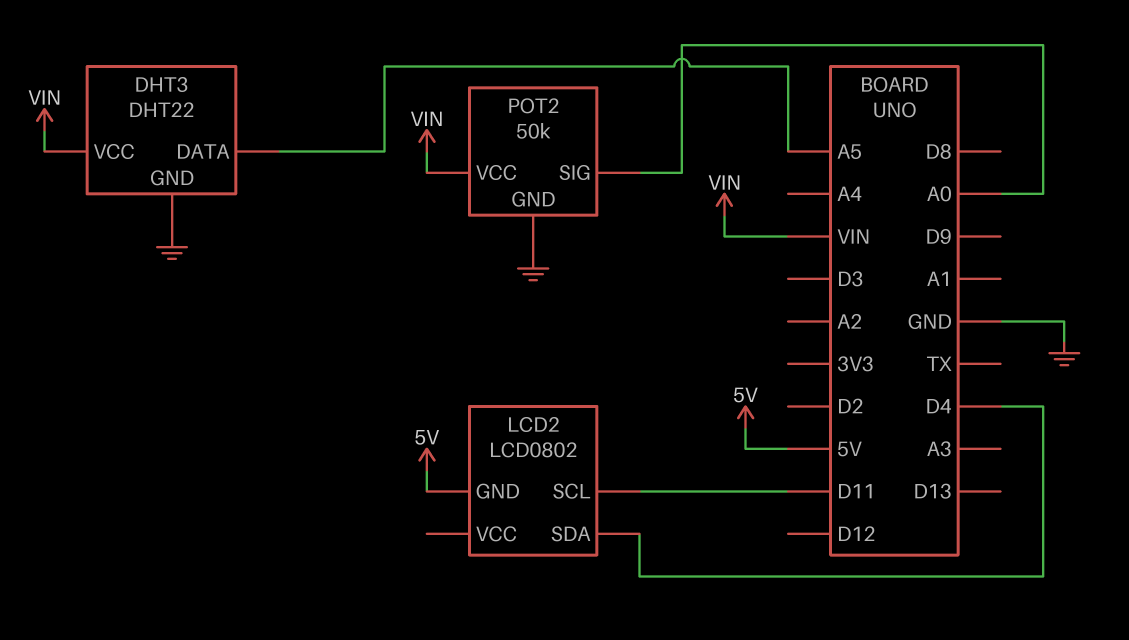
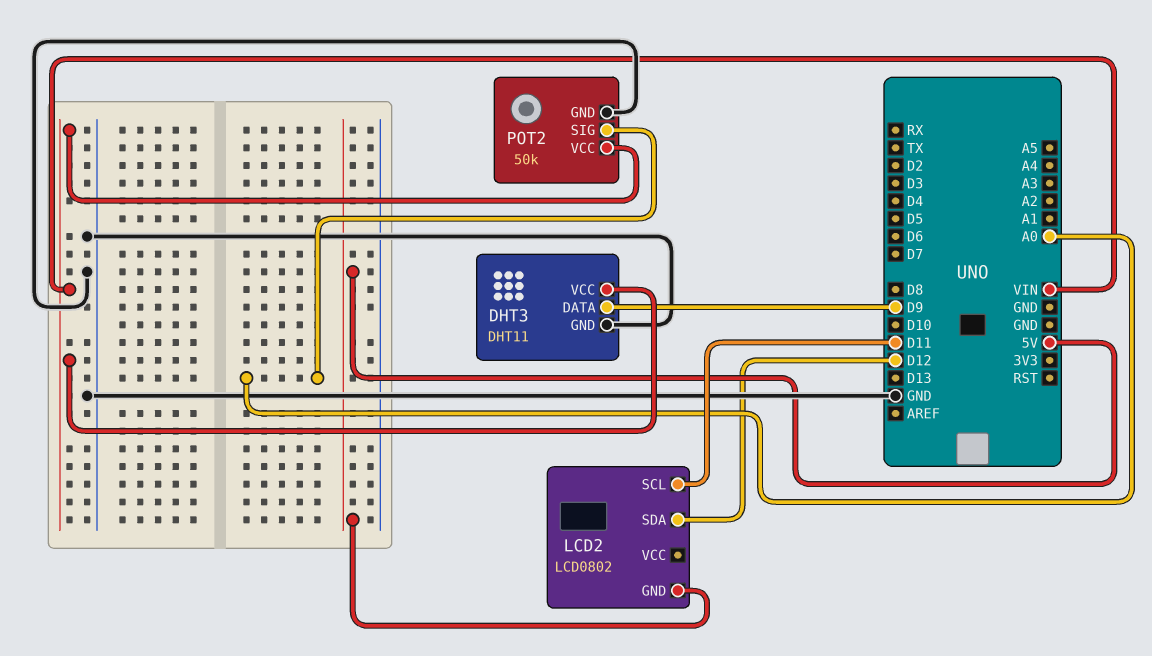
DHT3: DHT22 -> DHT11
DHT3 pin DATA: A5 -> D9
LCD2 pin SDA: D4 -> D12

